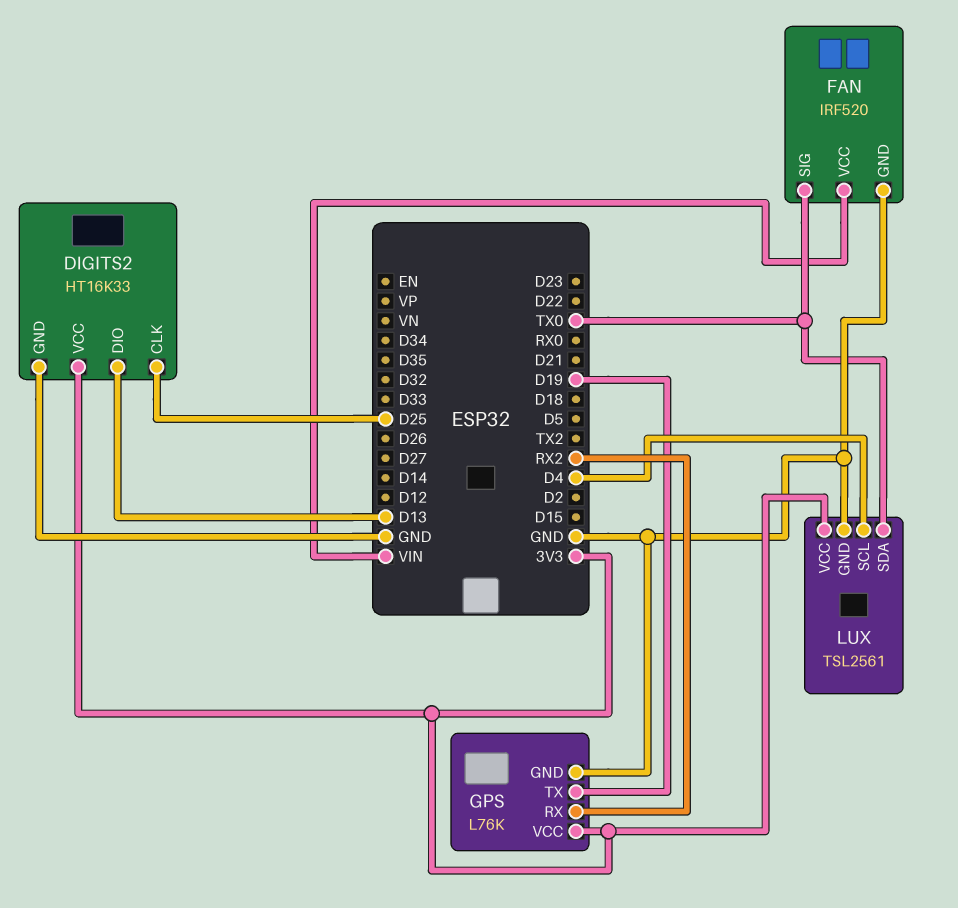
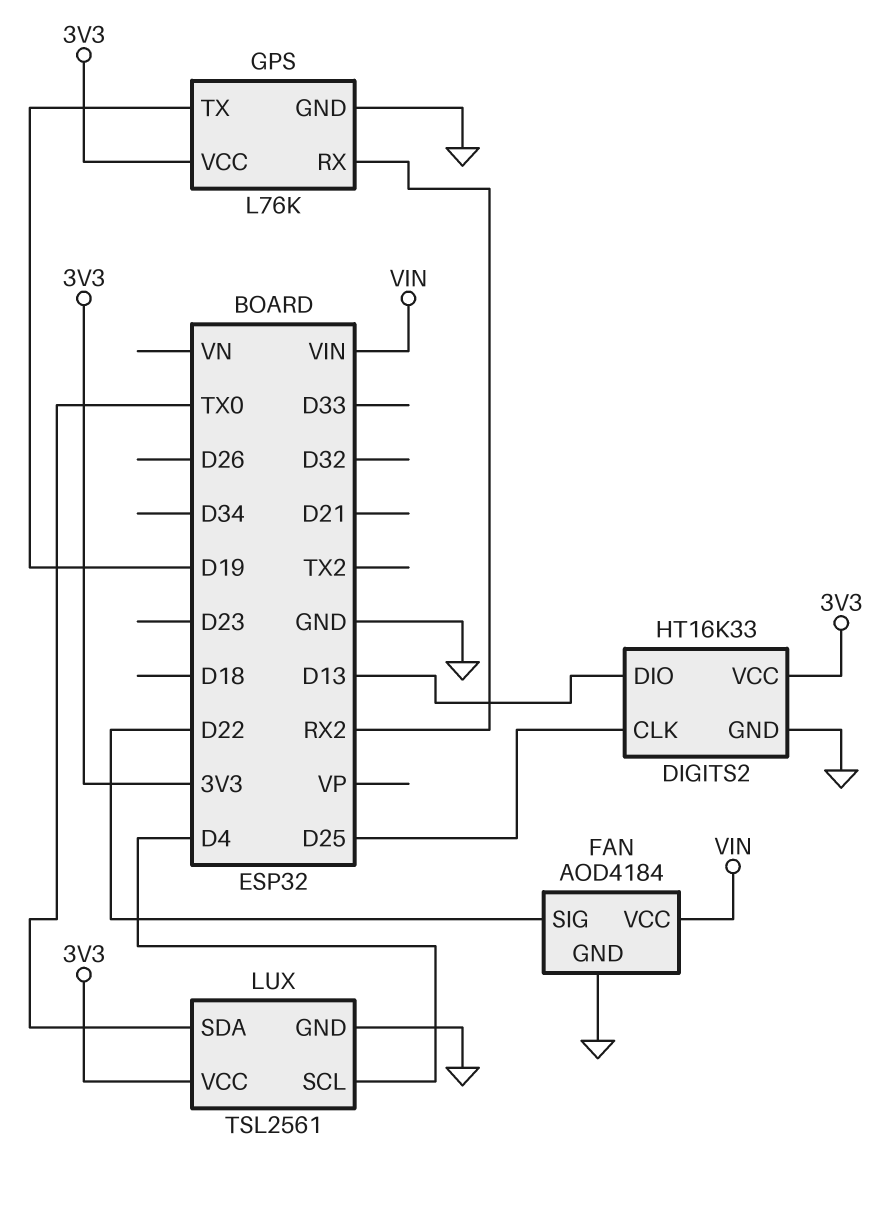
FAN: IRF520 -> AOD4184
FAN pin SIG: TX0 -> D22

